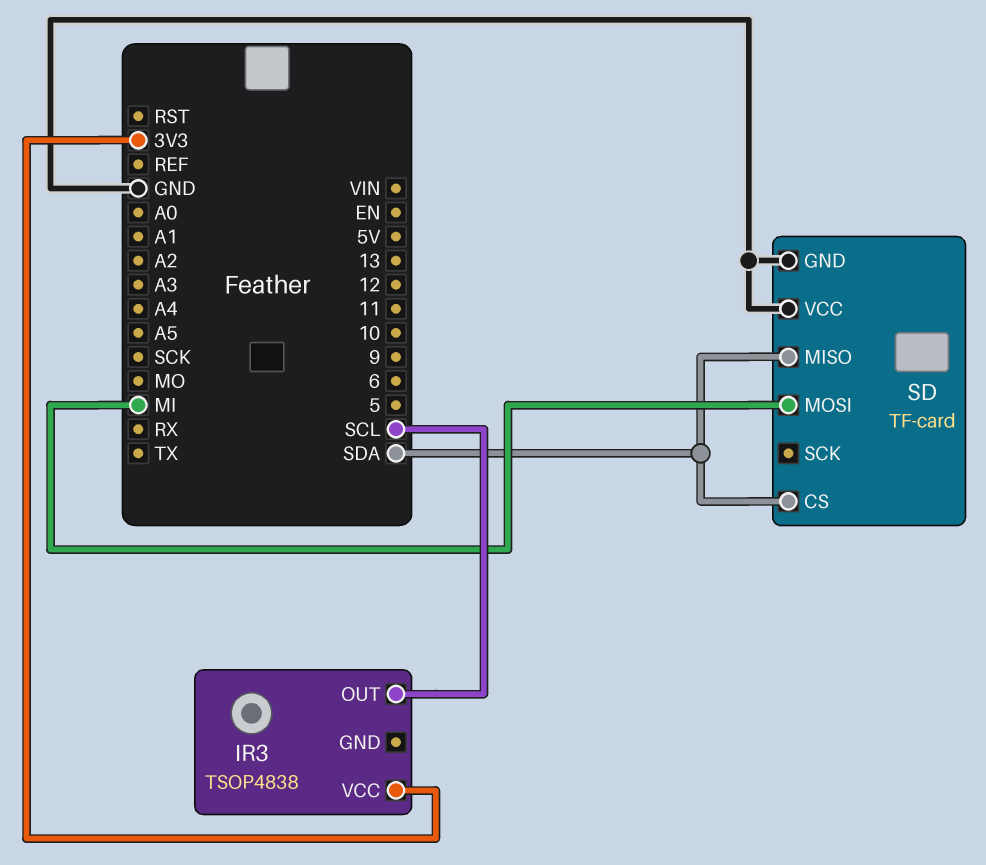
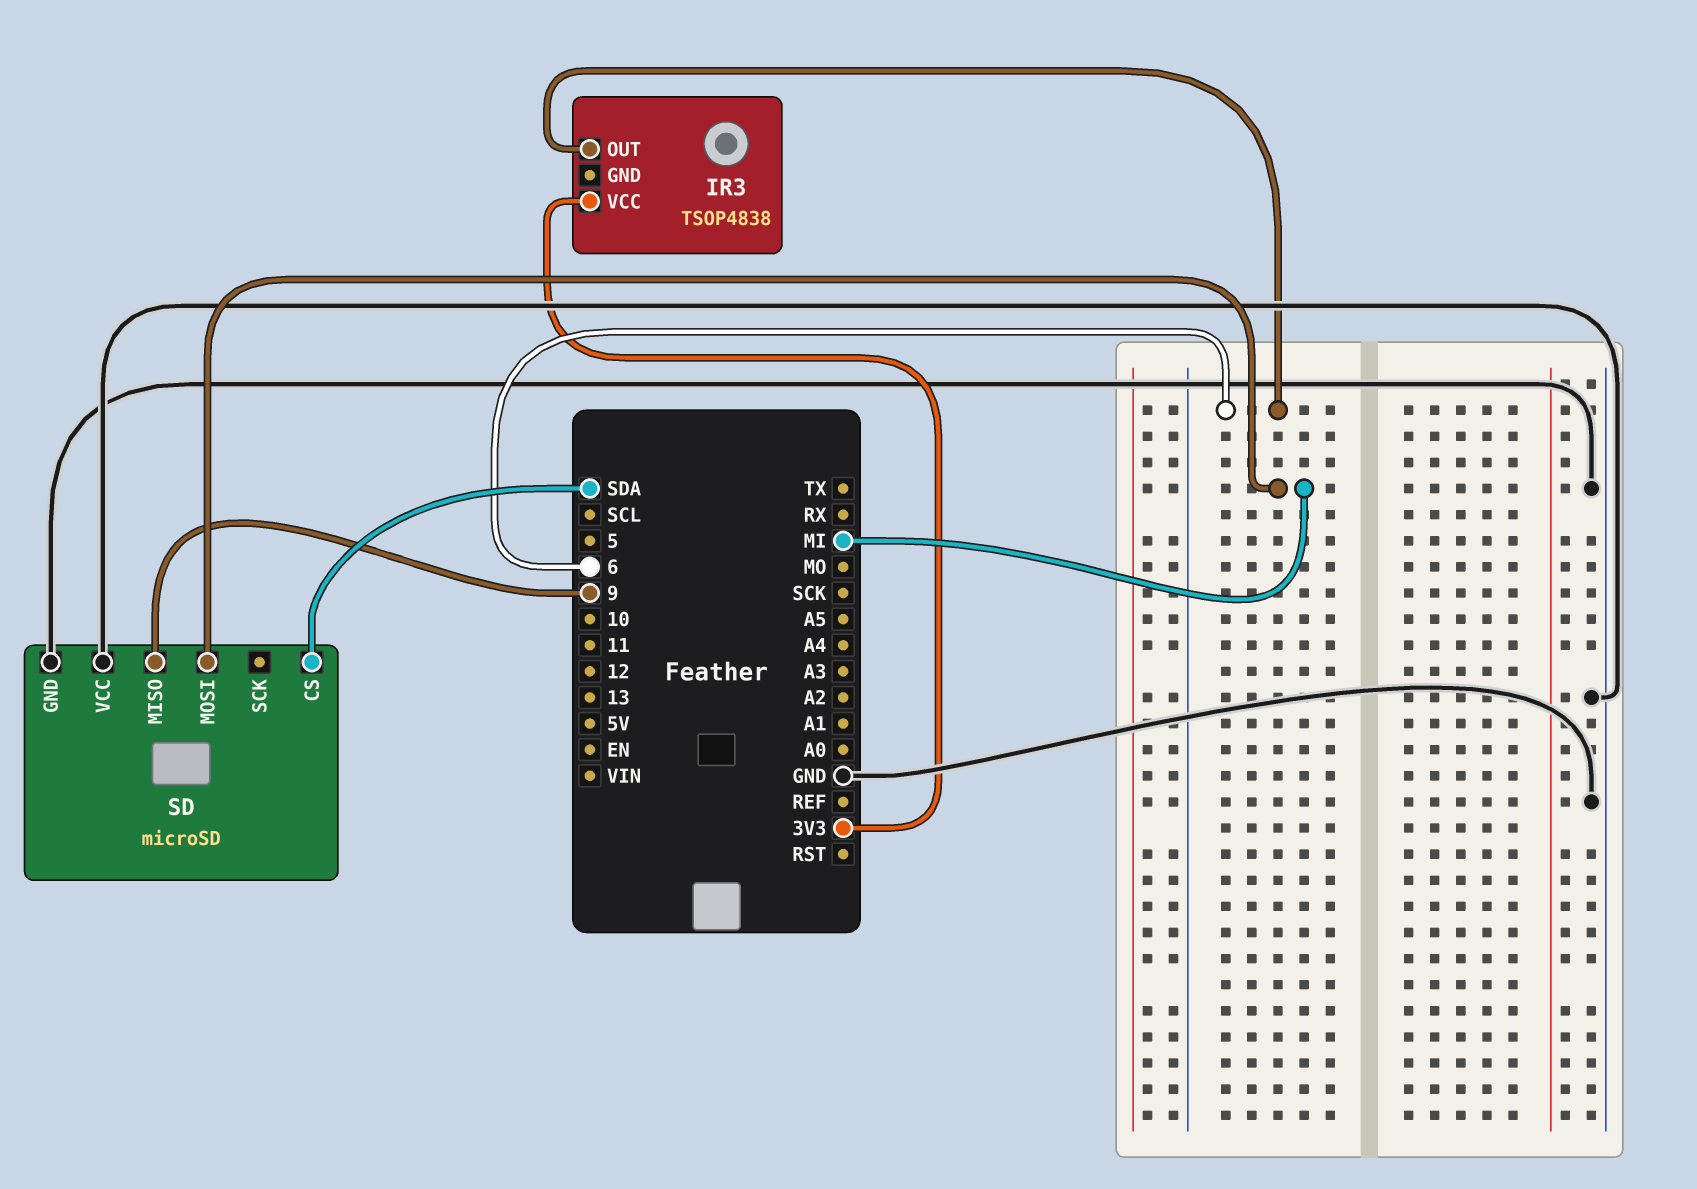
IR3 pin OUT: SCL -> 6
SD: TF-card -> microSD
SD pin MISO: SDA -> 9

